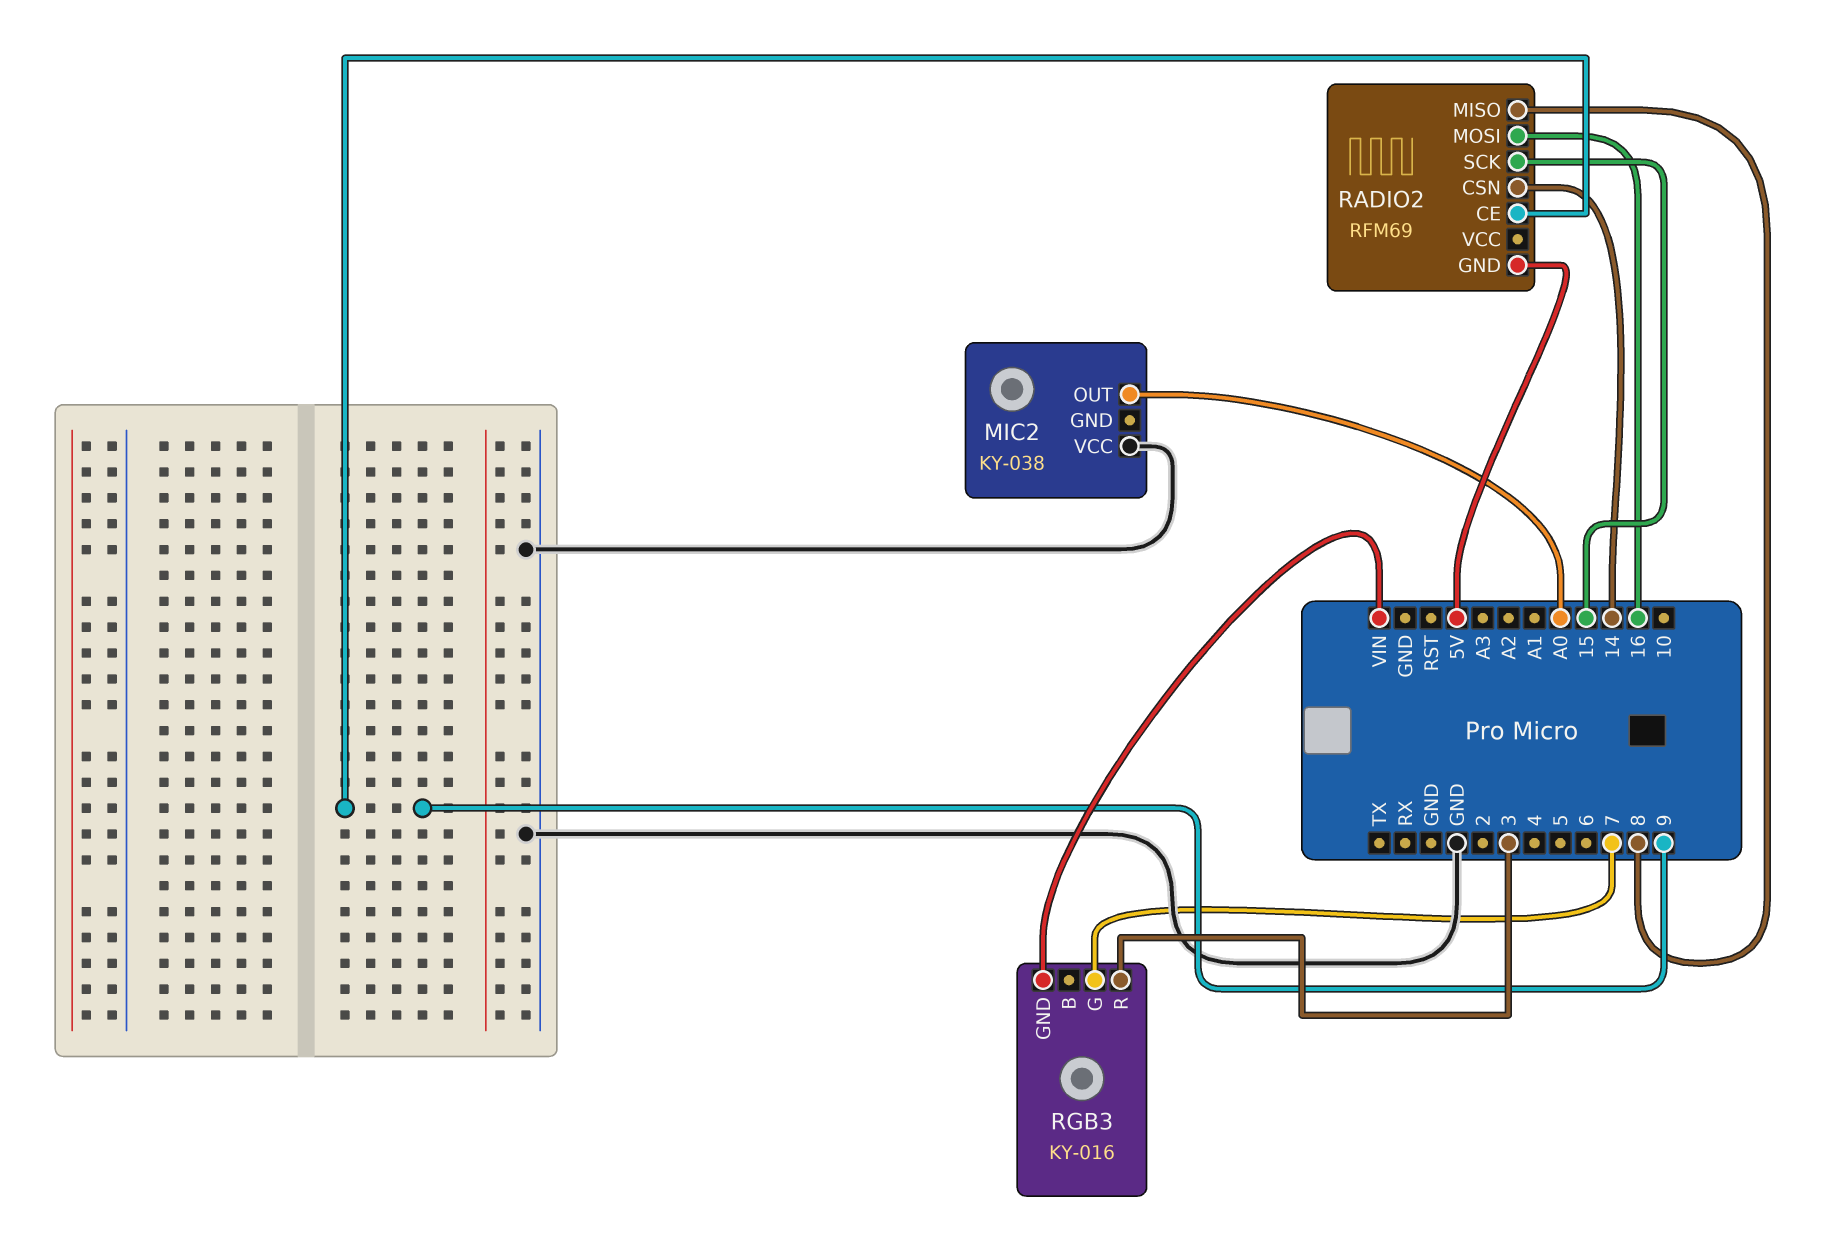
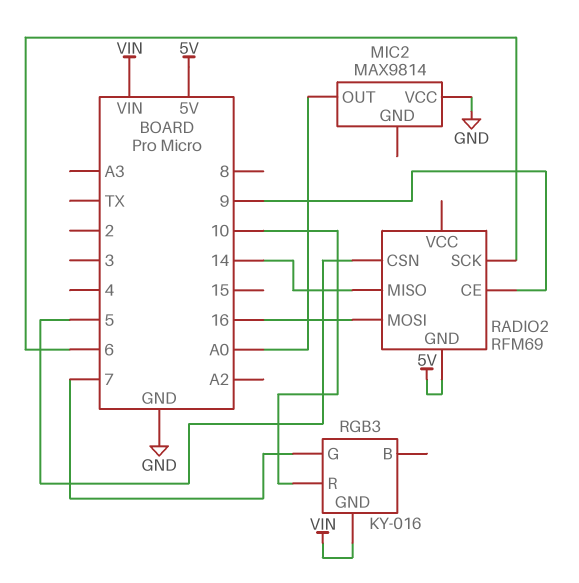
MIC2: KY-038 -> MAX9814
RADIO2 pin CSN: 14 -> 5
RADIO2 pin MISO: 8 -> 14
RADIO2 pin SCK: 15 -> 6
RGB3 pin R: 3 -> 10

